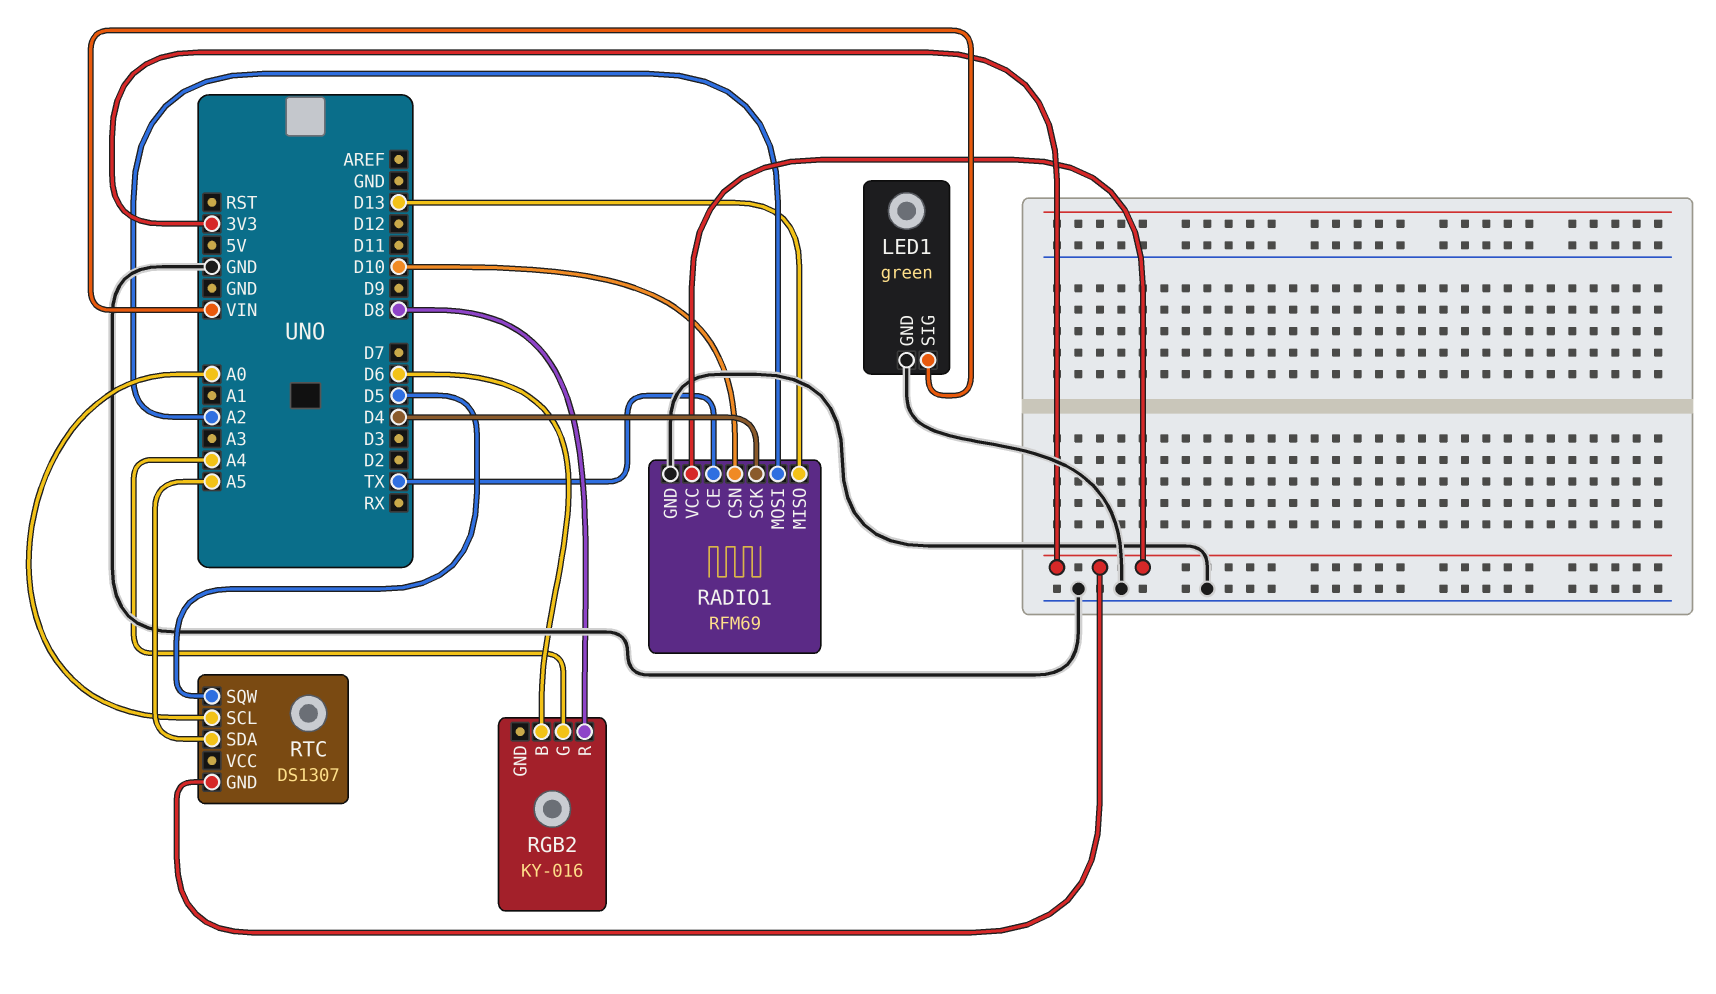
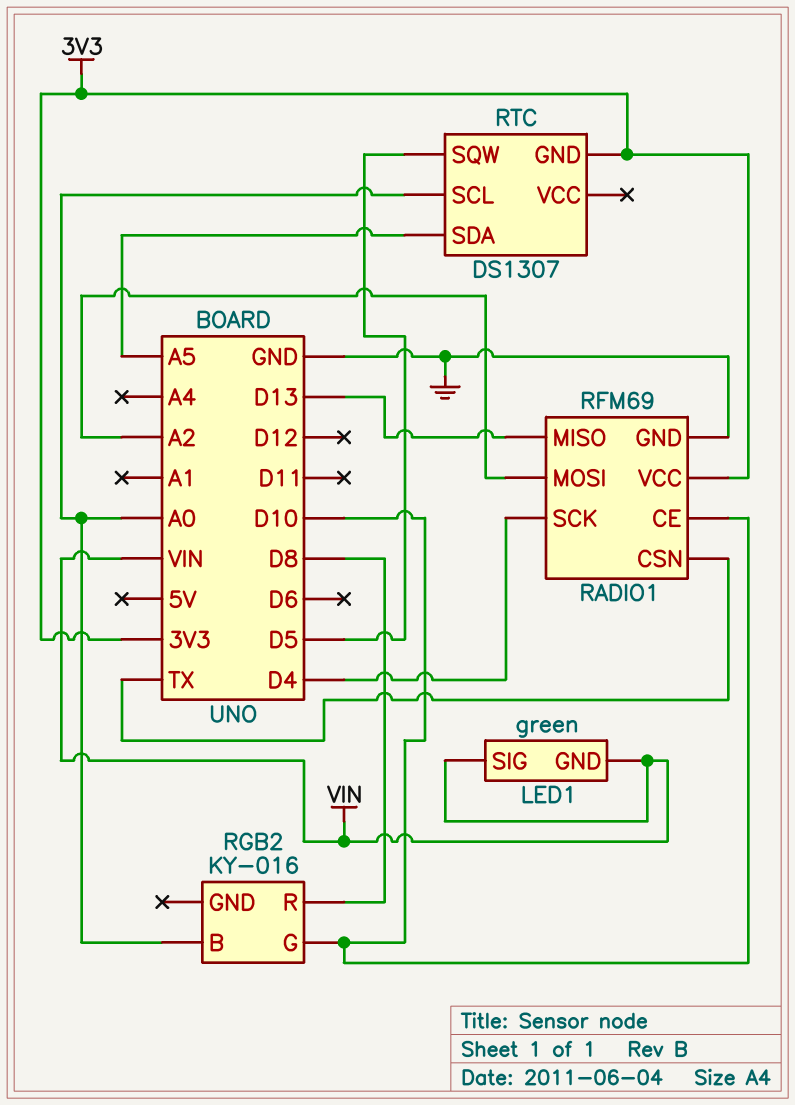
LED1 pin GND: GND -> VIN
RADIO1 pin CE: TX -> D10
RADIO1 pin CSN: D10 -> TX
RGB2 pin B: D6 -> A0
RGB2 pin G: A4 -> D10

